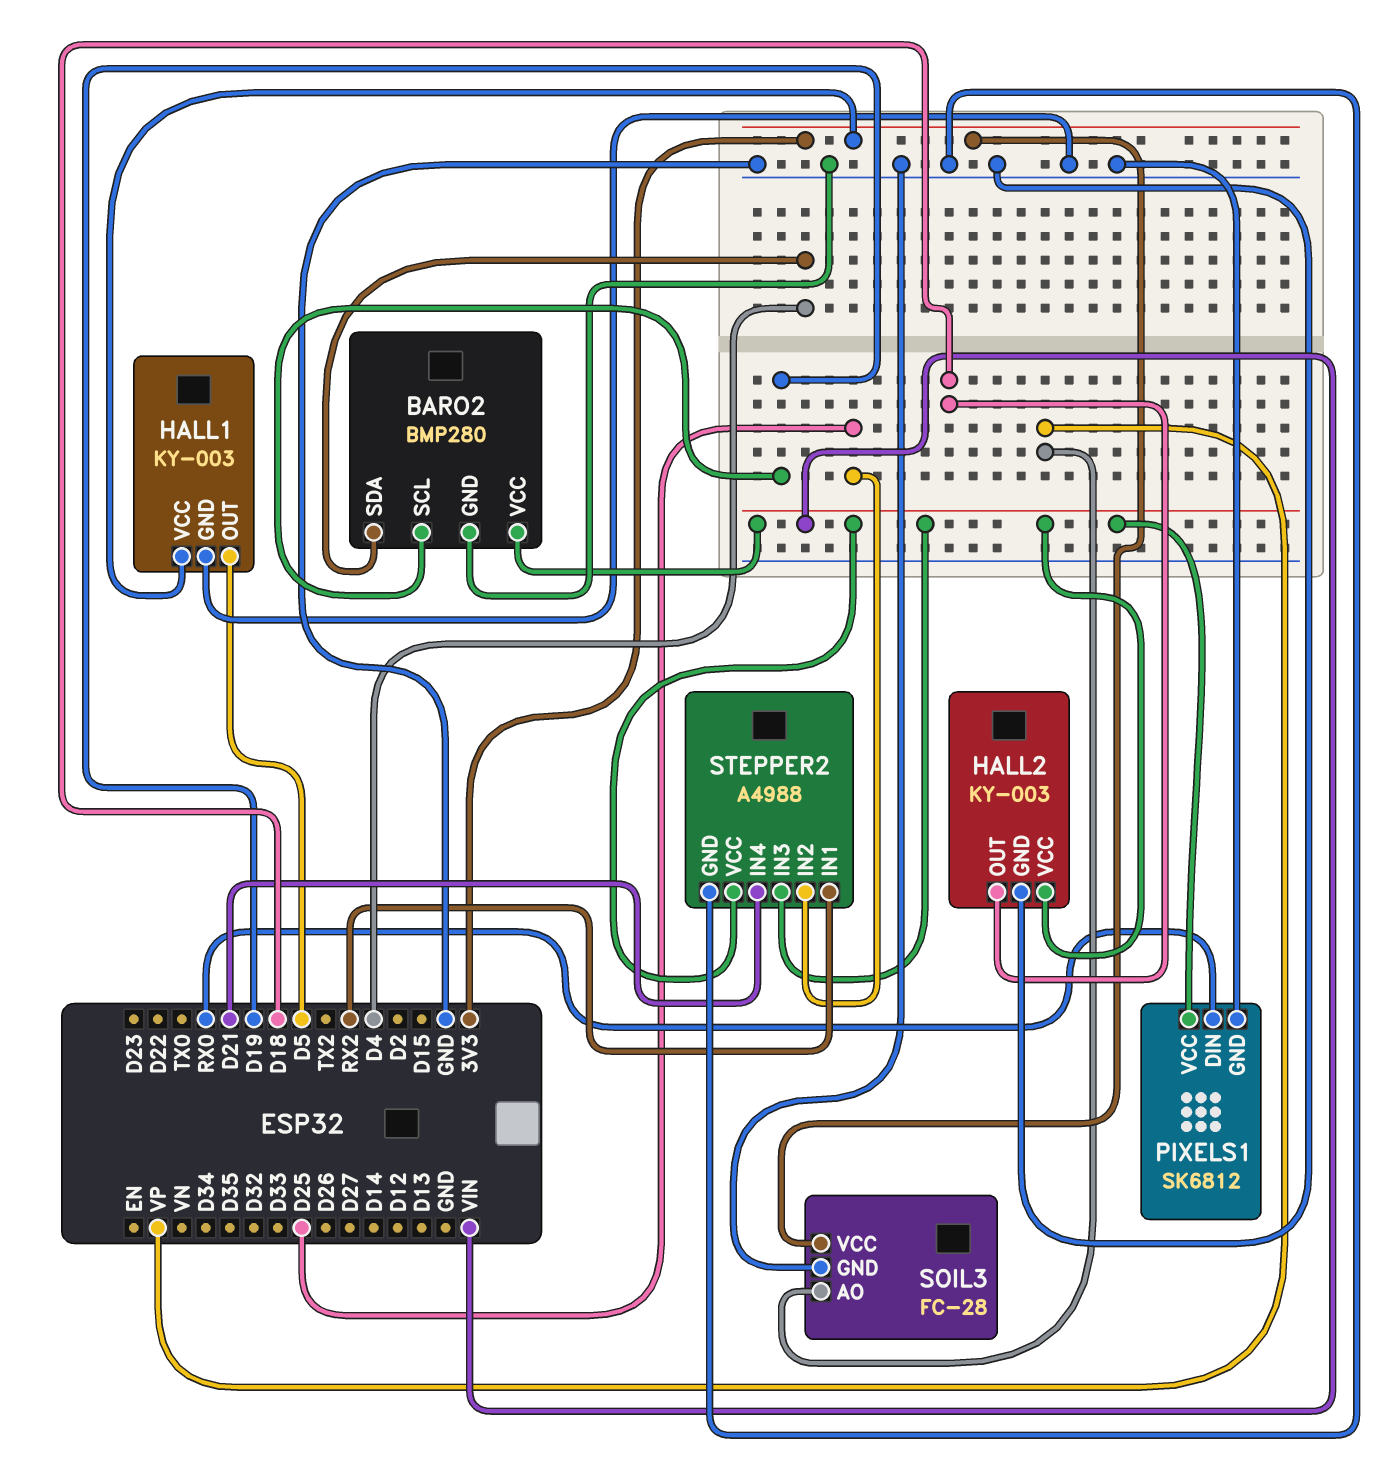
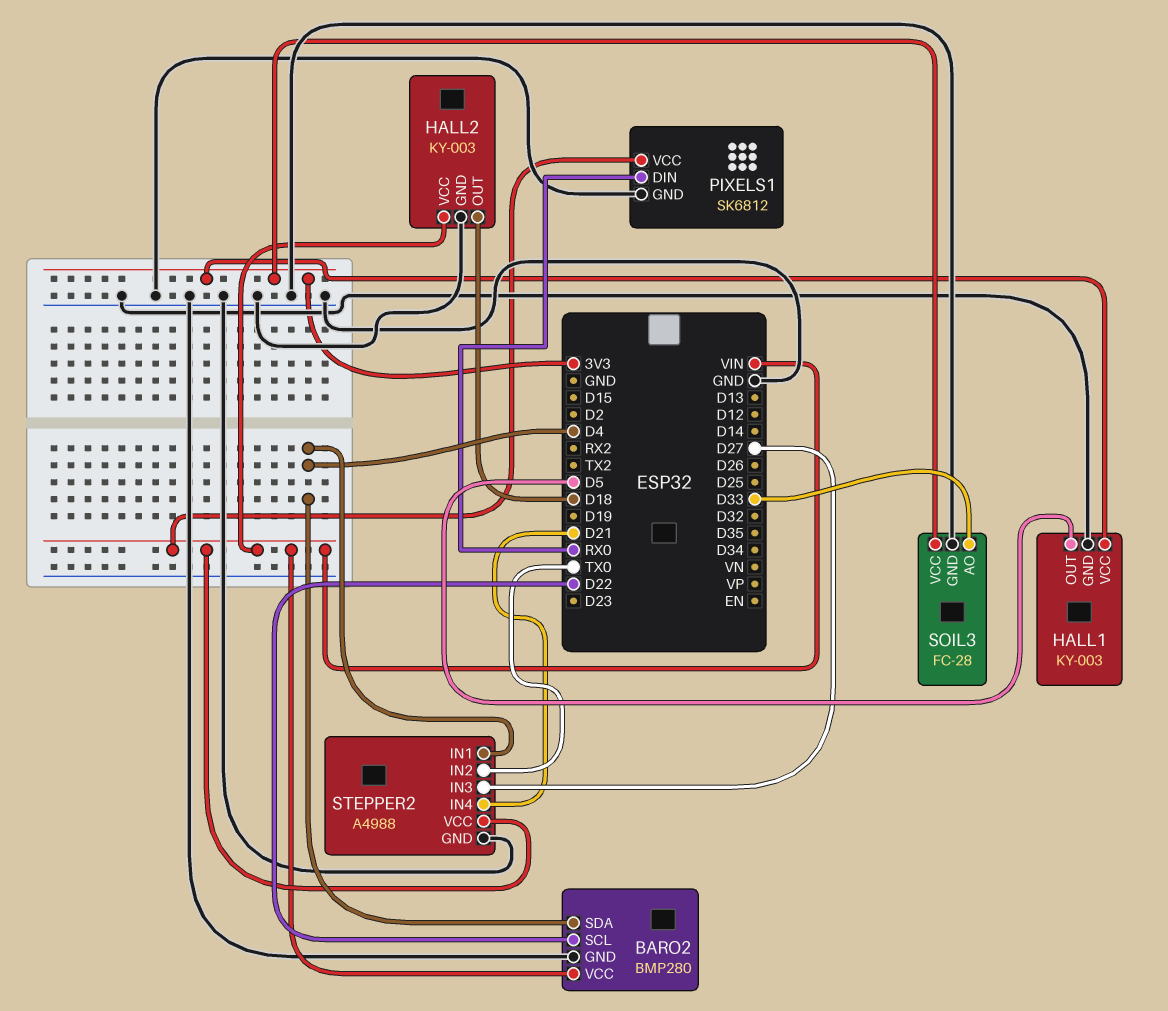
BARO2 pin SCL: D19 -> D22
SOIL3 pin AO: VP -> D33
STEPPER2 pin IN1: RX2 -> D4
STEPPER2 pin IN2: D25 -> TX0
STEPPER2 pin IN3: VIN -> D27

